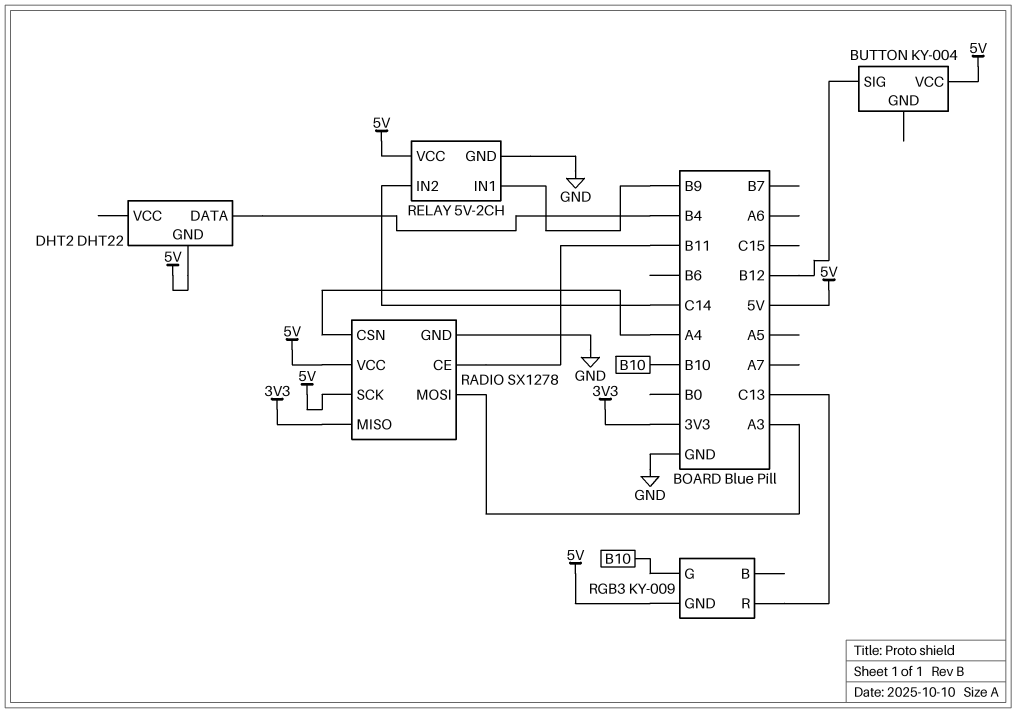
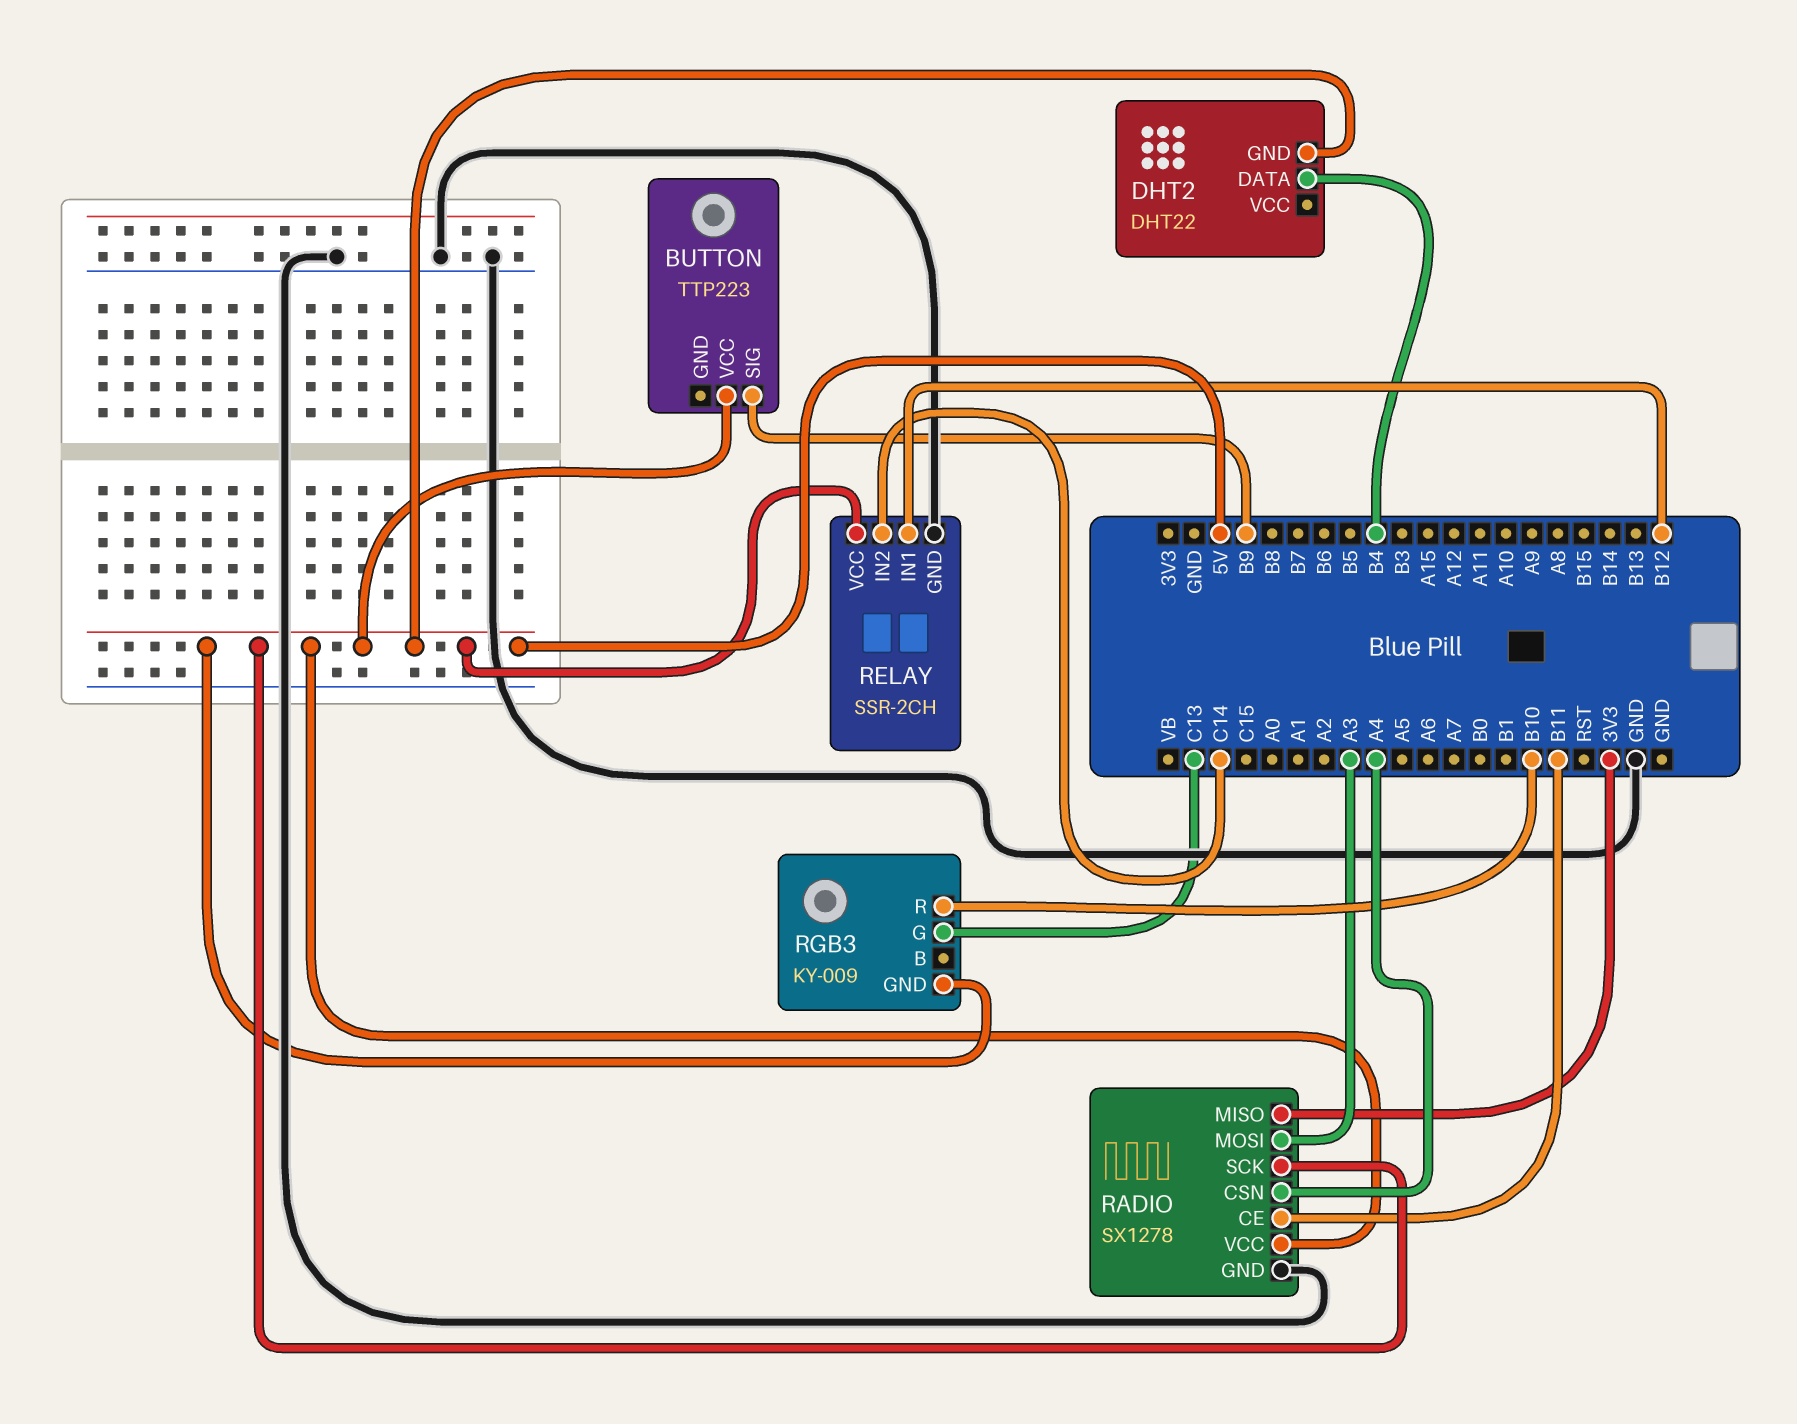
BUTTON: KY-004 -> TTP223
BUTTON pin SIG: B12 -> B9
RELAY: 5V-2CH -> SSR-2CH
RELAY pin IN1: B9 -> B12
RGB3 pin G: B10 -> C13
RGB3 pin R: C13 -> B10

